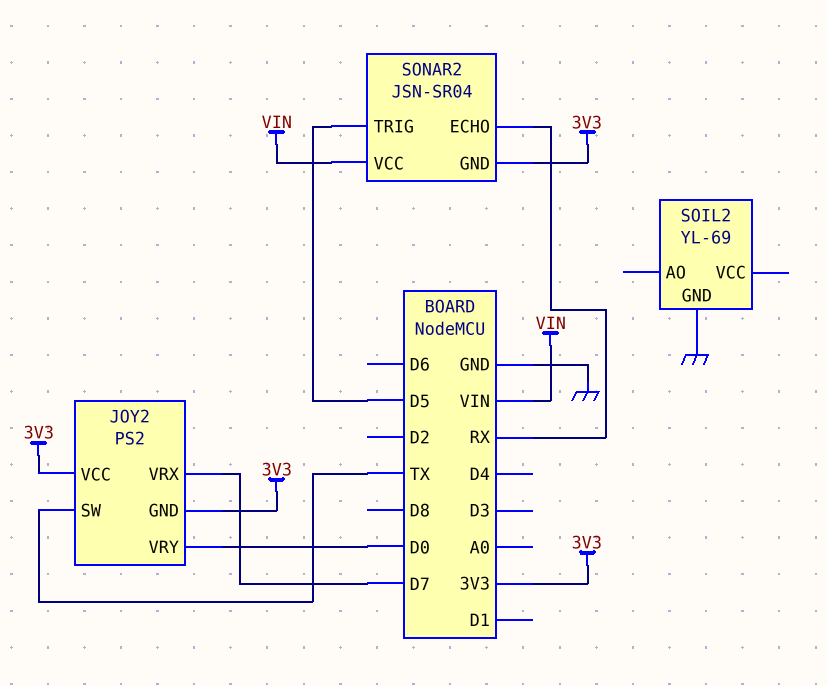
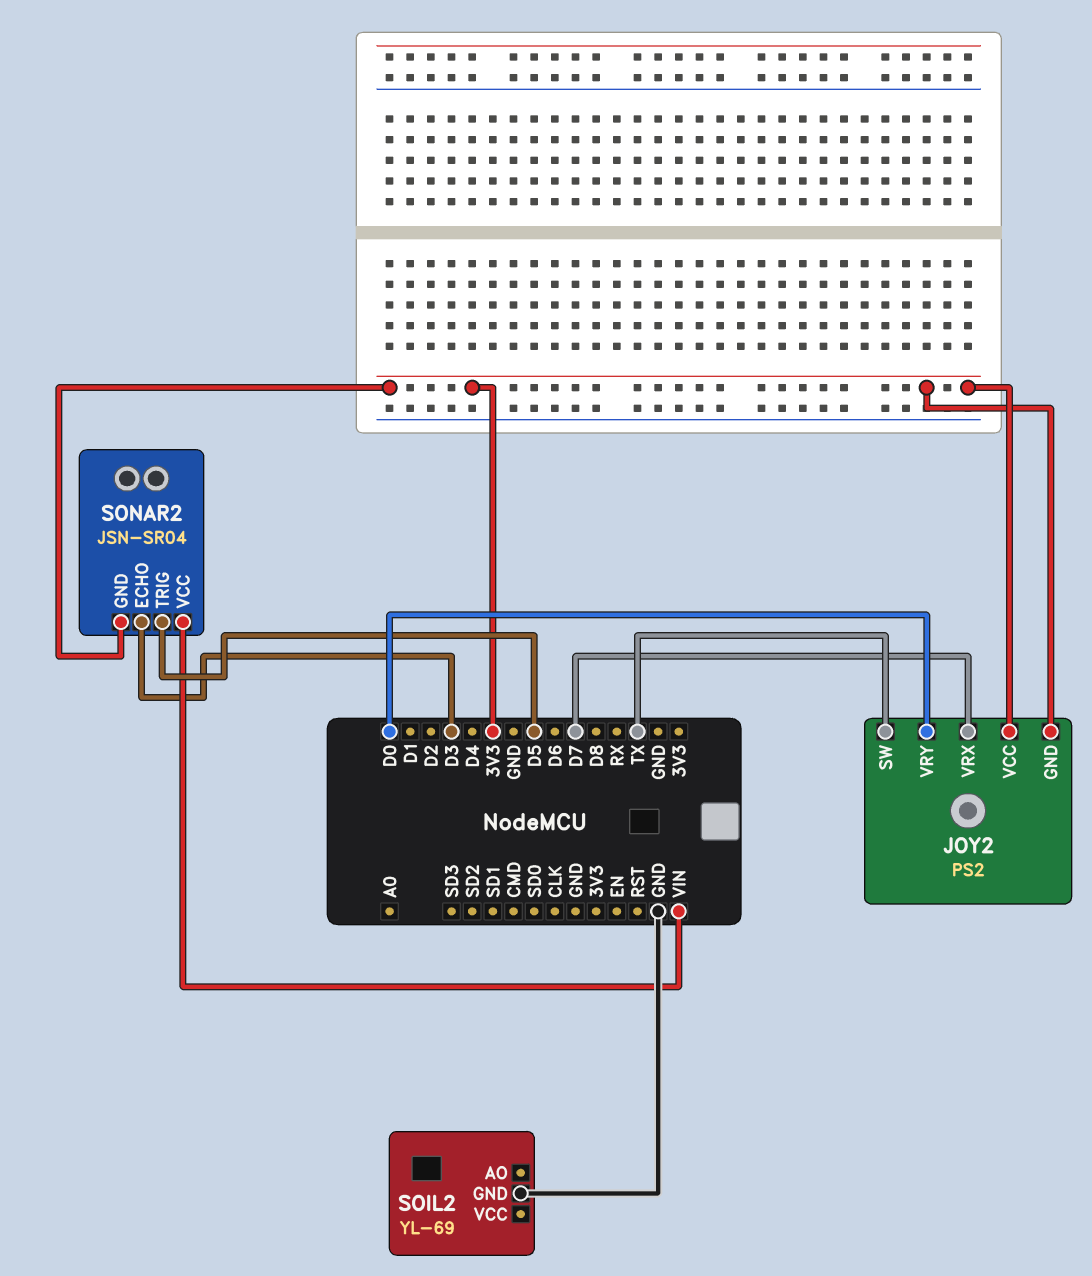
SONAR2 pin ECHO: RX -> D3

